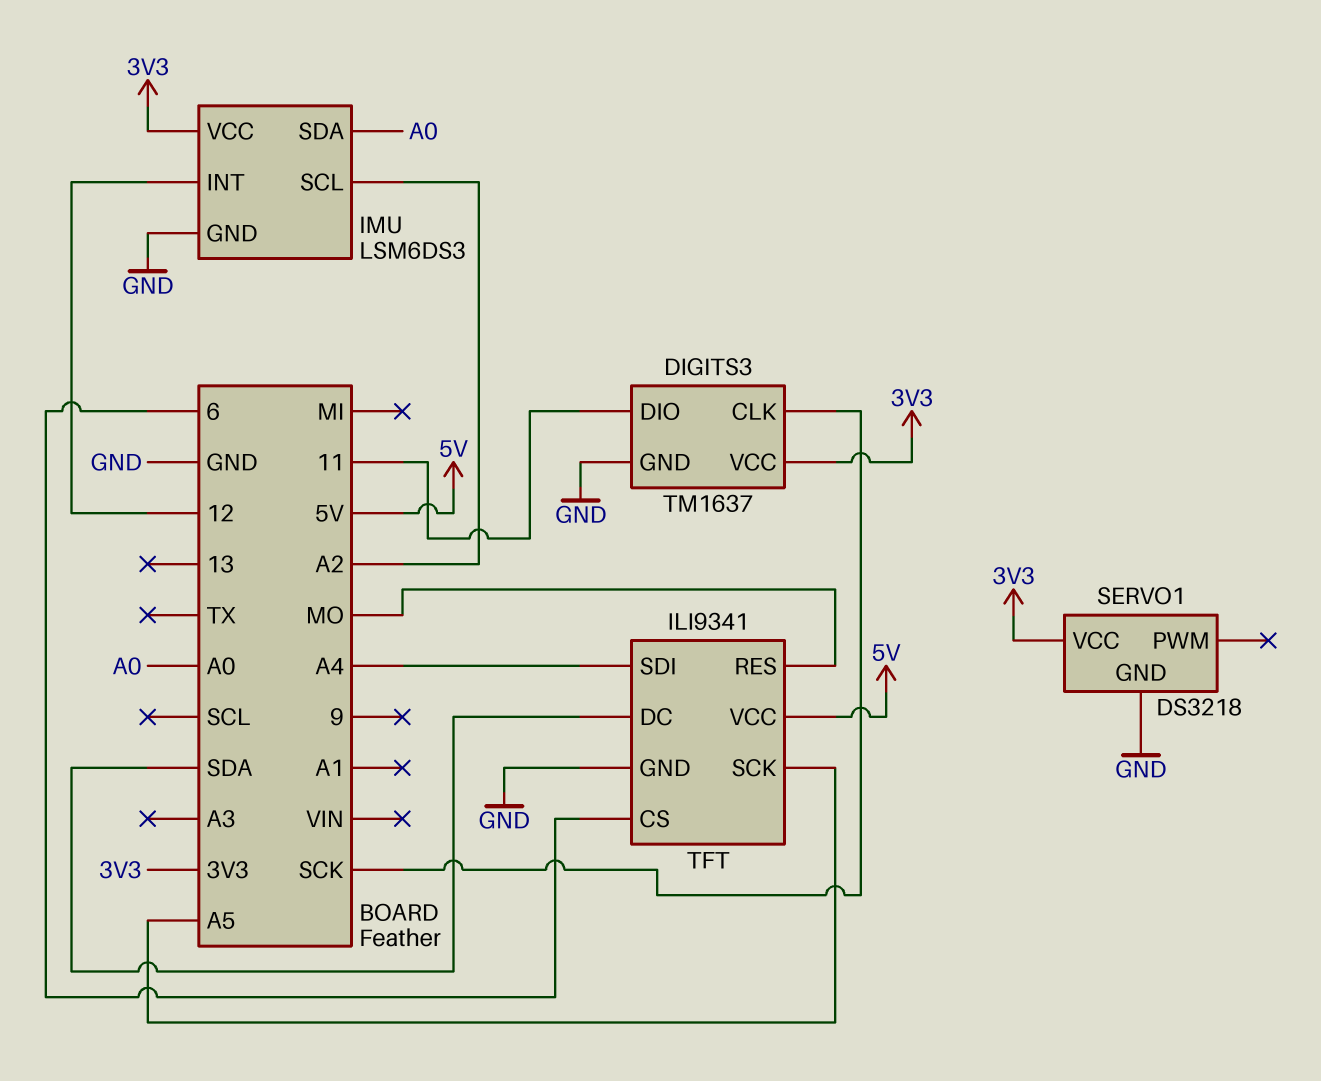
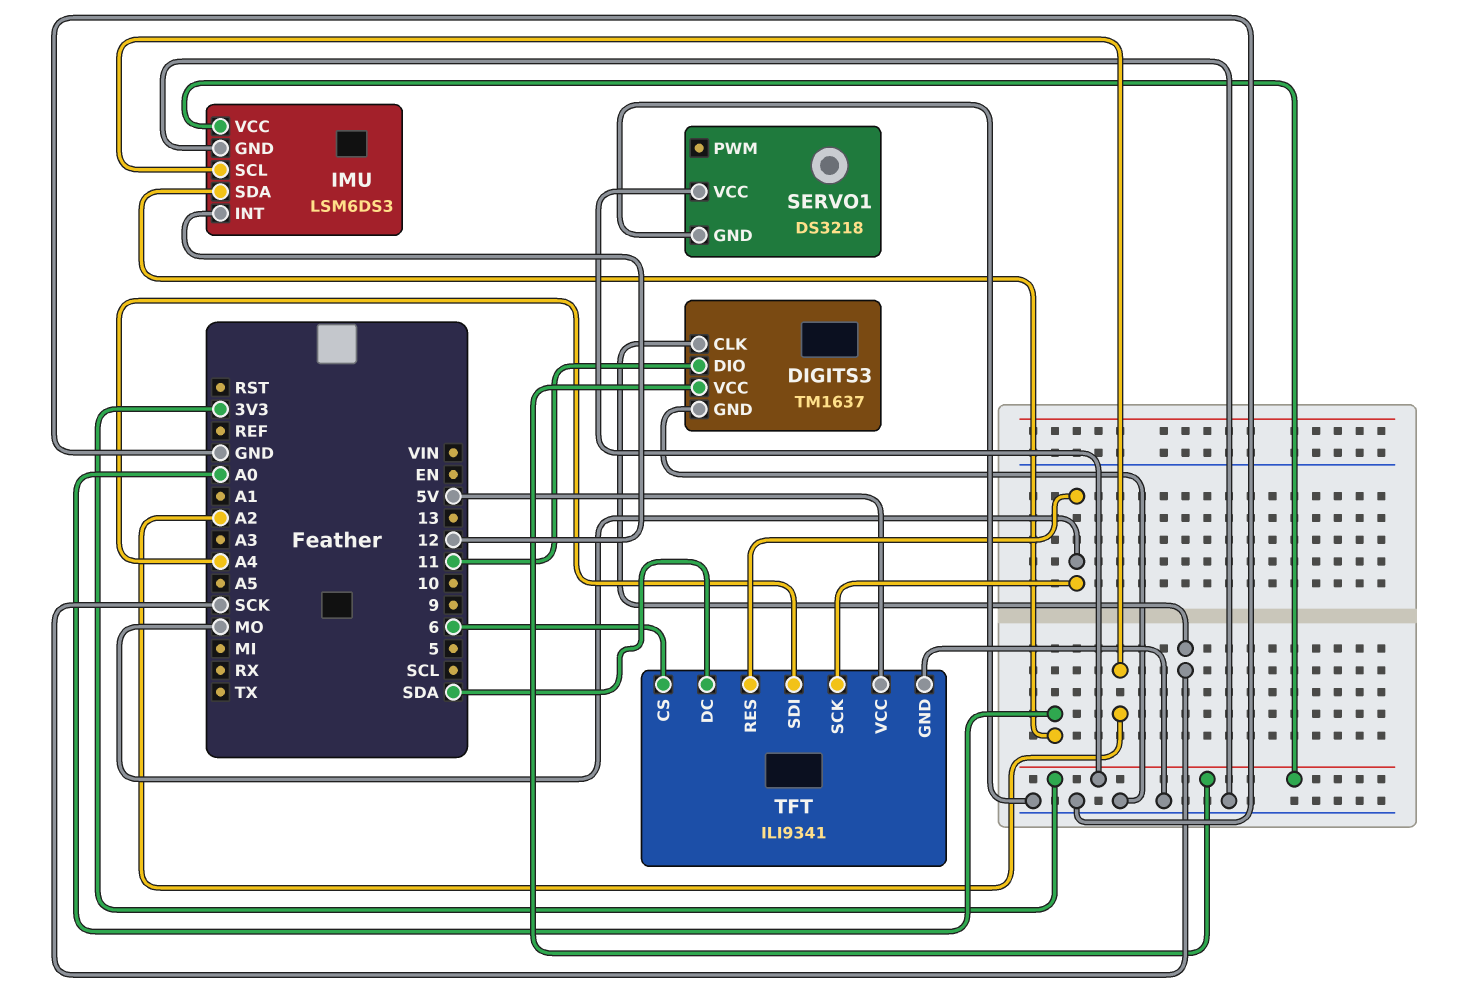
TFT pin SCK: A5 -> MO

